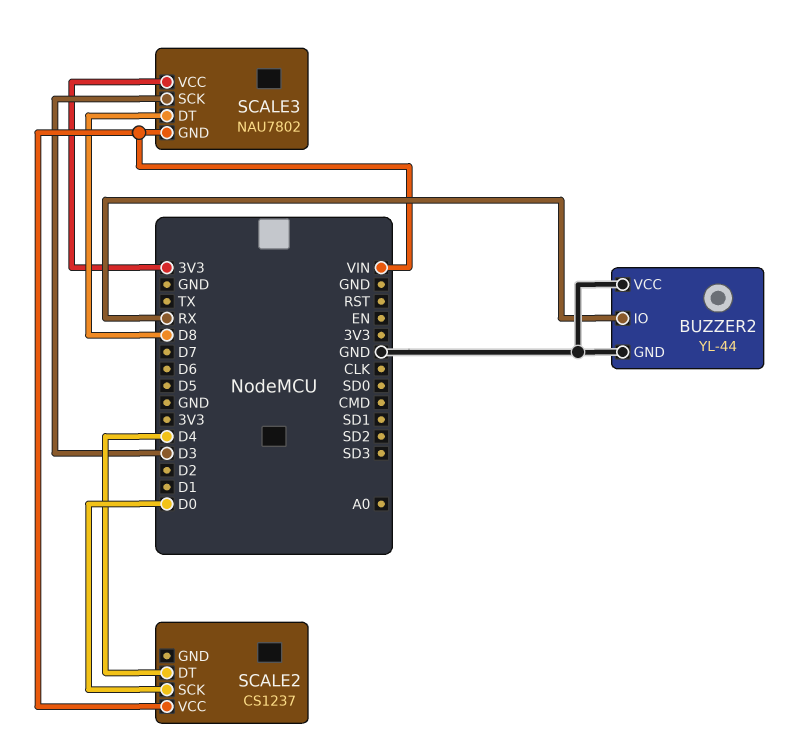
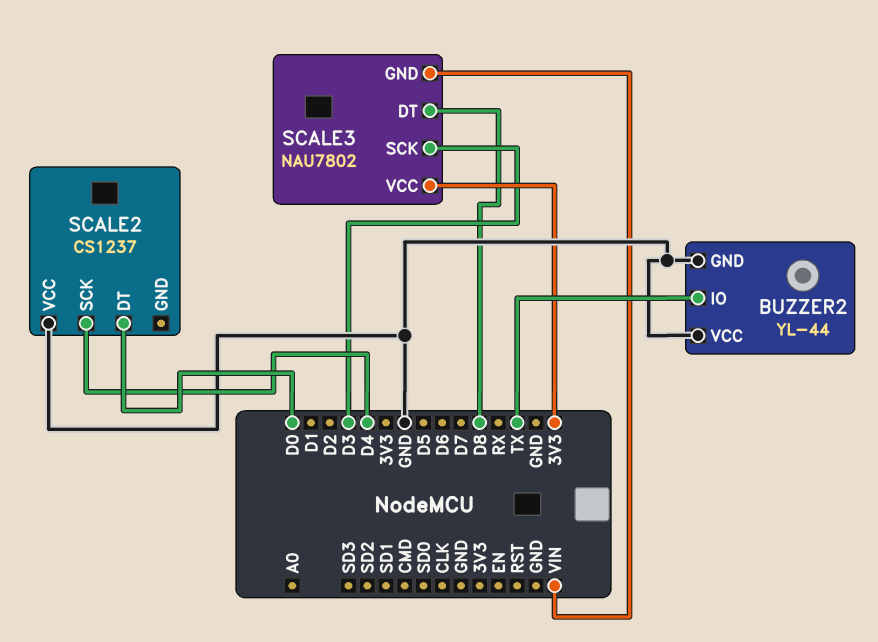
BUZZER2 pin IO: RX -> TX
SCALE2 pin DT: D4 -> D0
SCALE2 pin SCK: D0 -> D4
SCALE2 pin VCC: VIN -> GND

